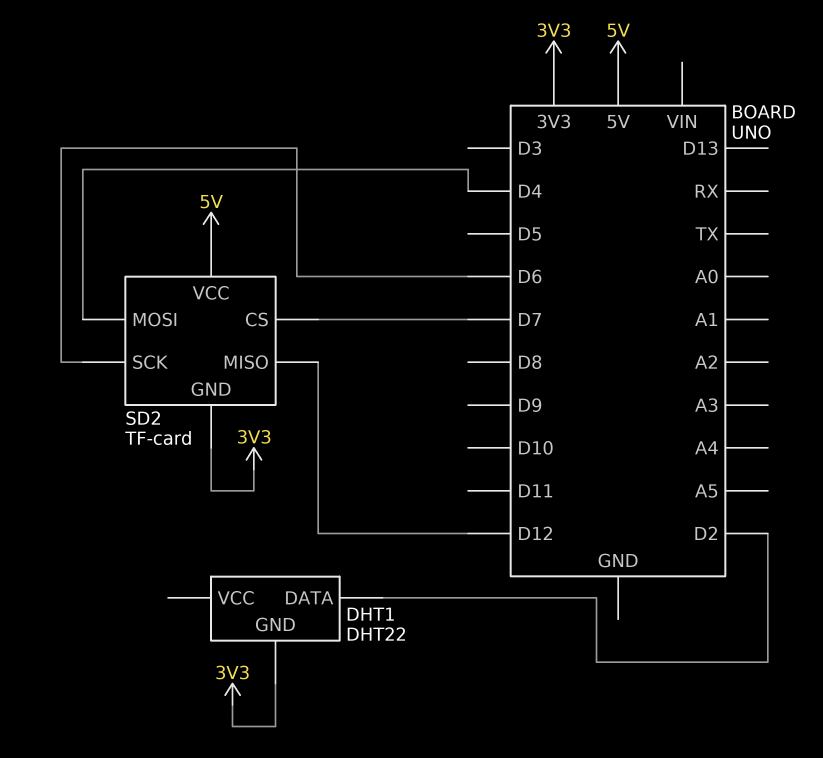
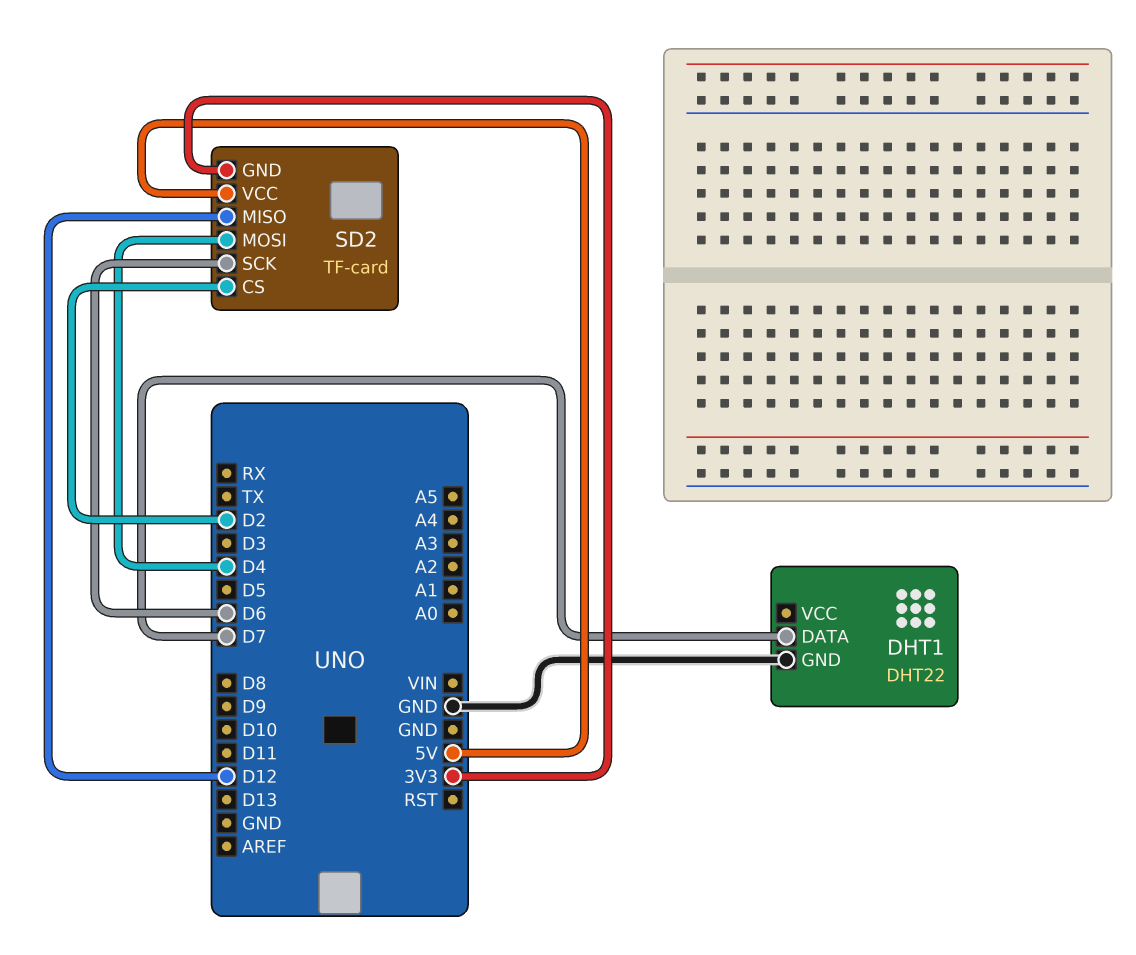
DHT1 pin DATA: D2 -> D7
DHT1 pin GND: 3V3 -> GND
SD2 pin CS: D7 -> D2

